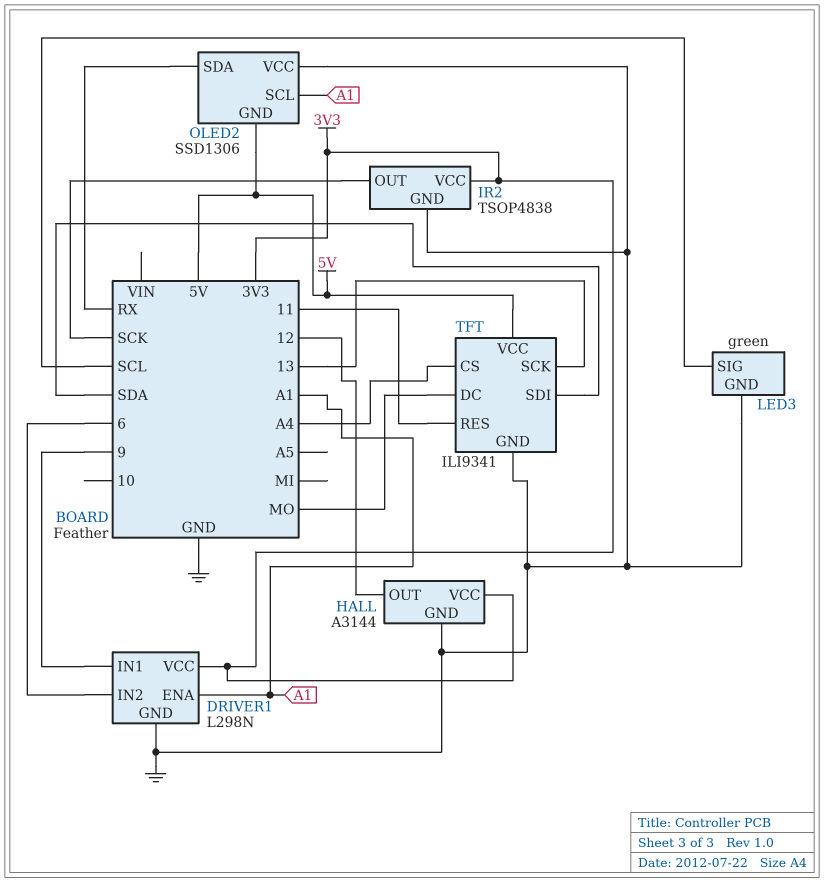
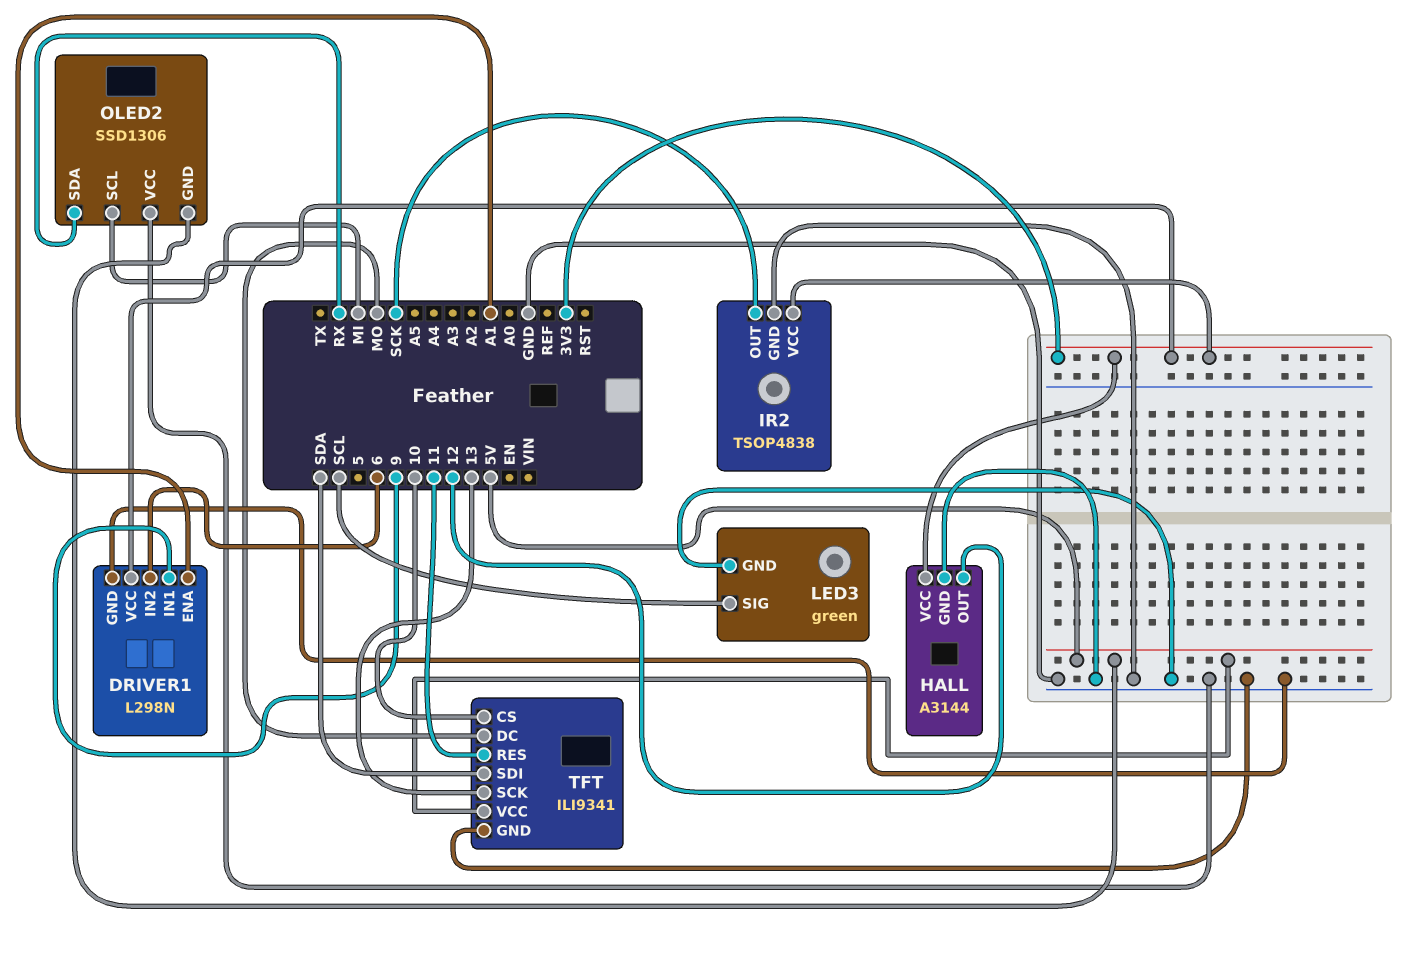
OLED2 pin SCL: A1 -> MI
TFT pin CS: A4 -> 10

